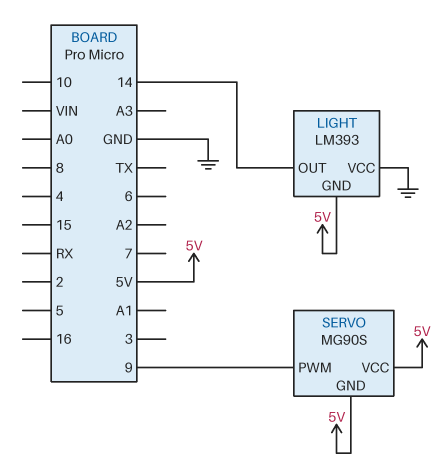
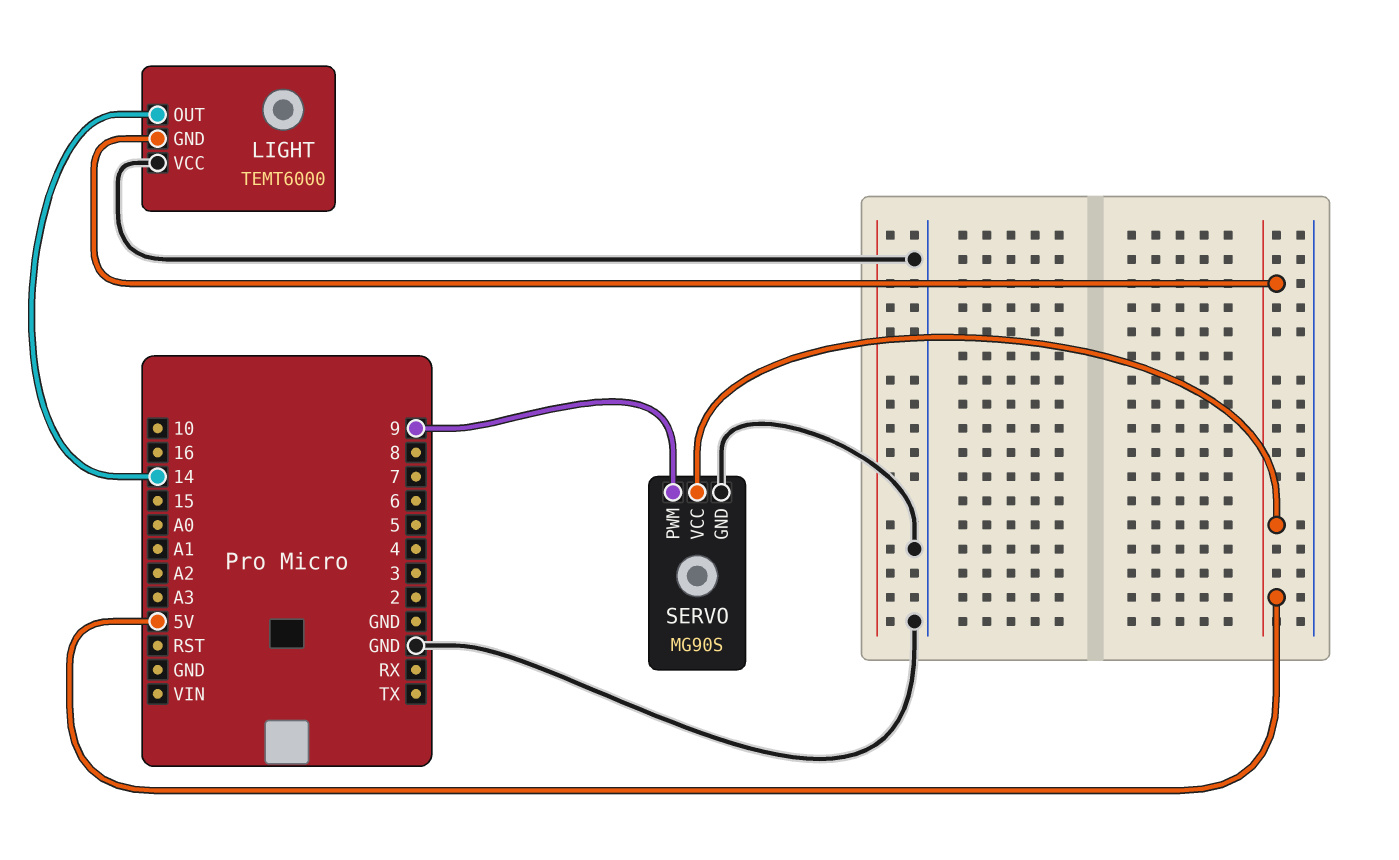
LIGHT: LM393 -> TEMT6000
SERVO pin GND: 5V -> GND

